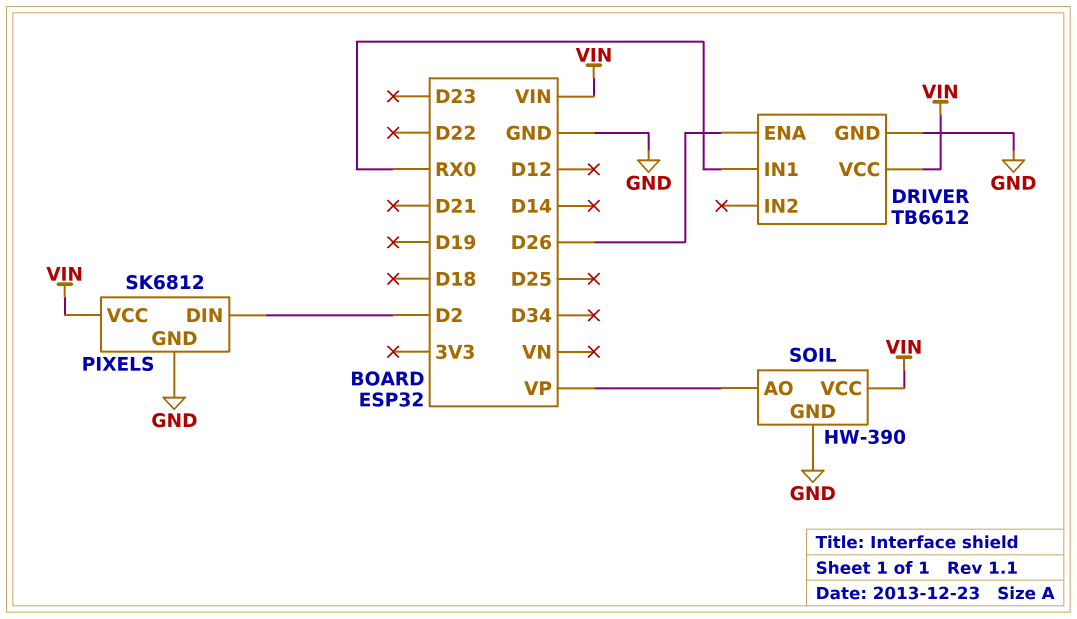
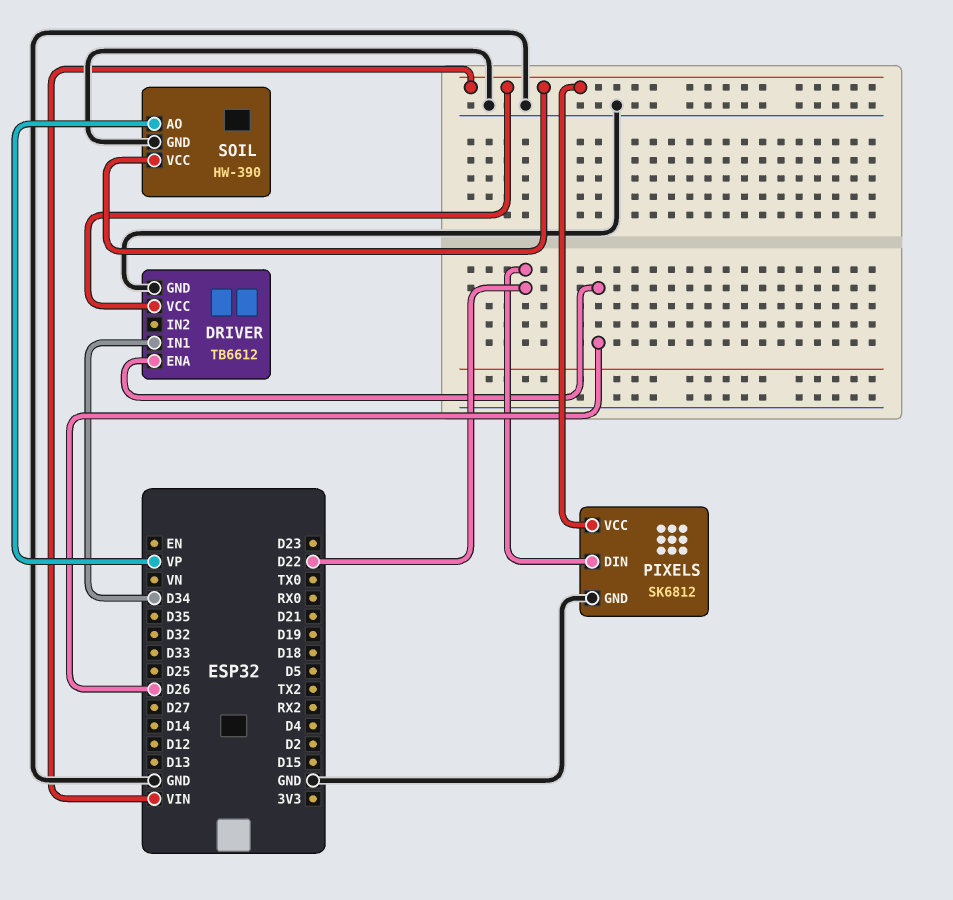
DRIVER pin IN1: RX0 -> D34
PIXELS pin DIN: D2 -> D22

